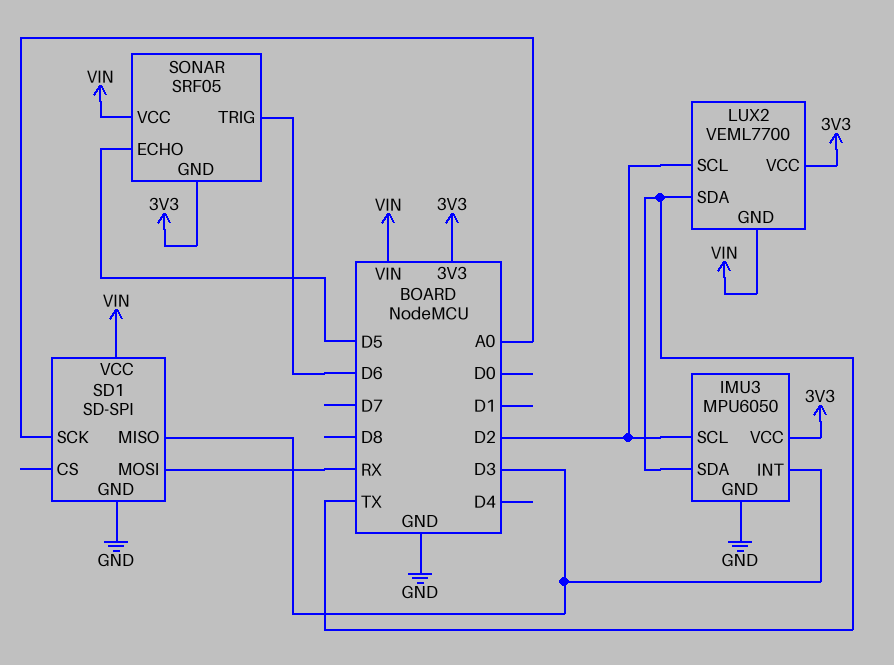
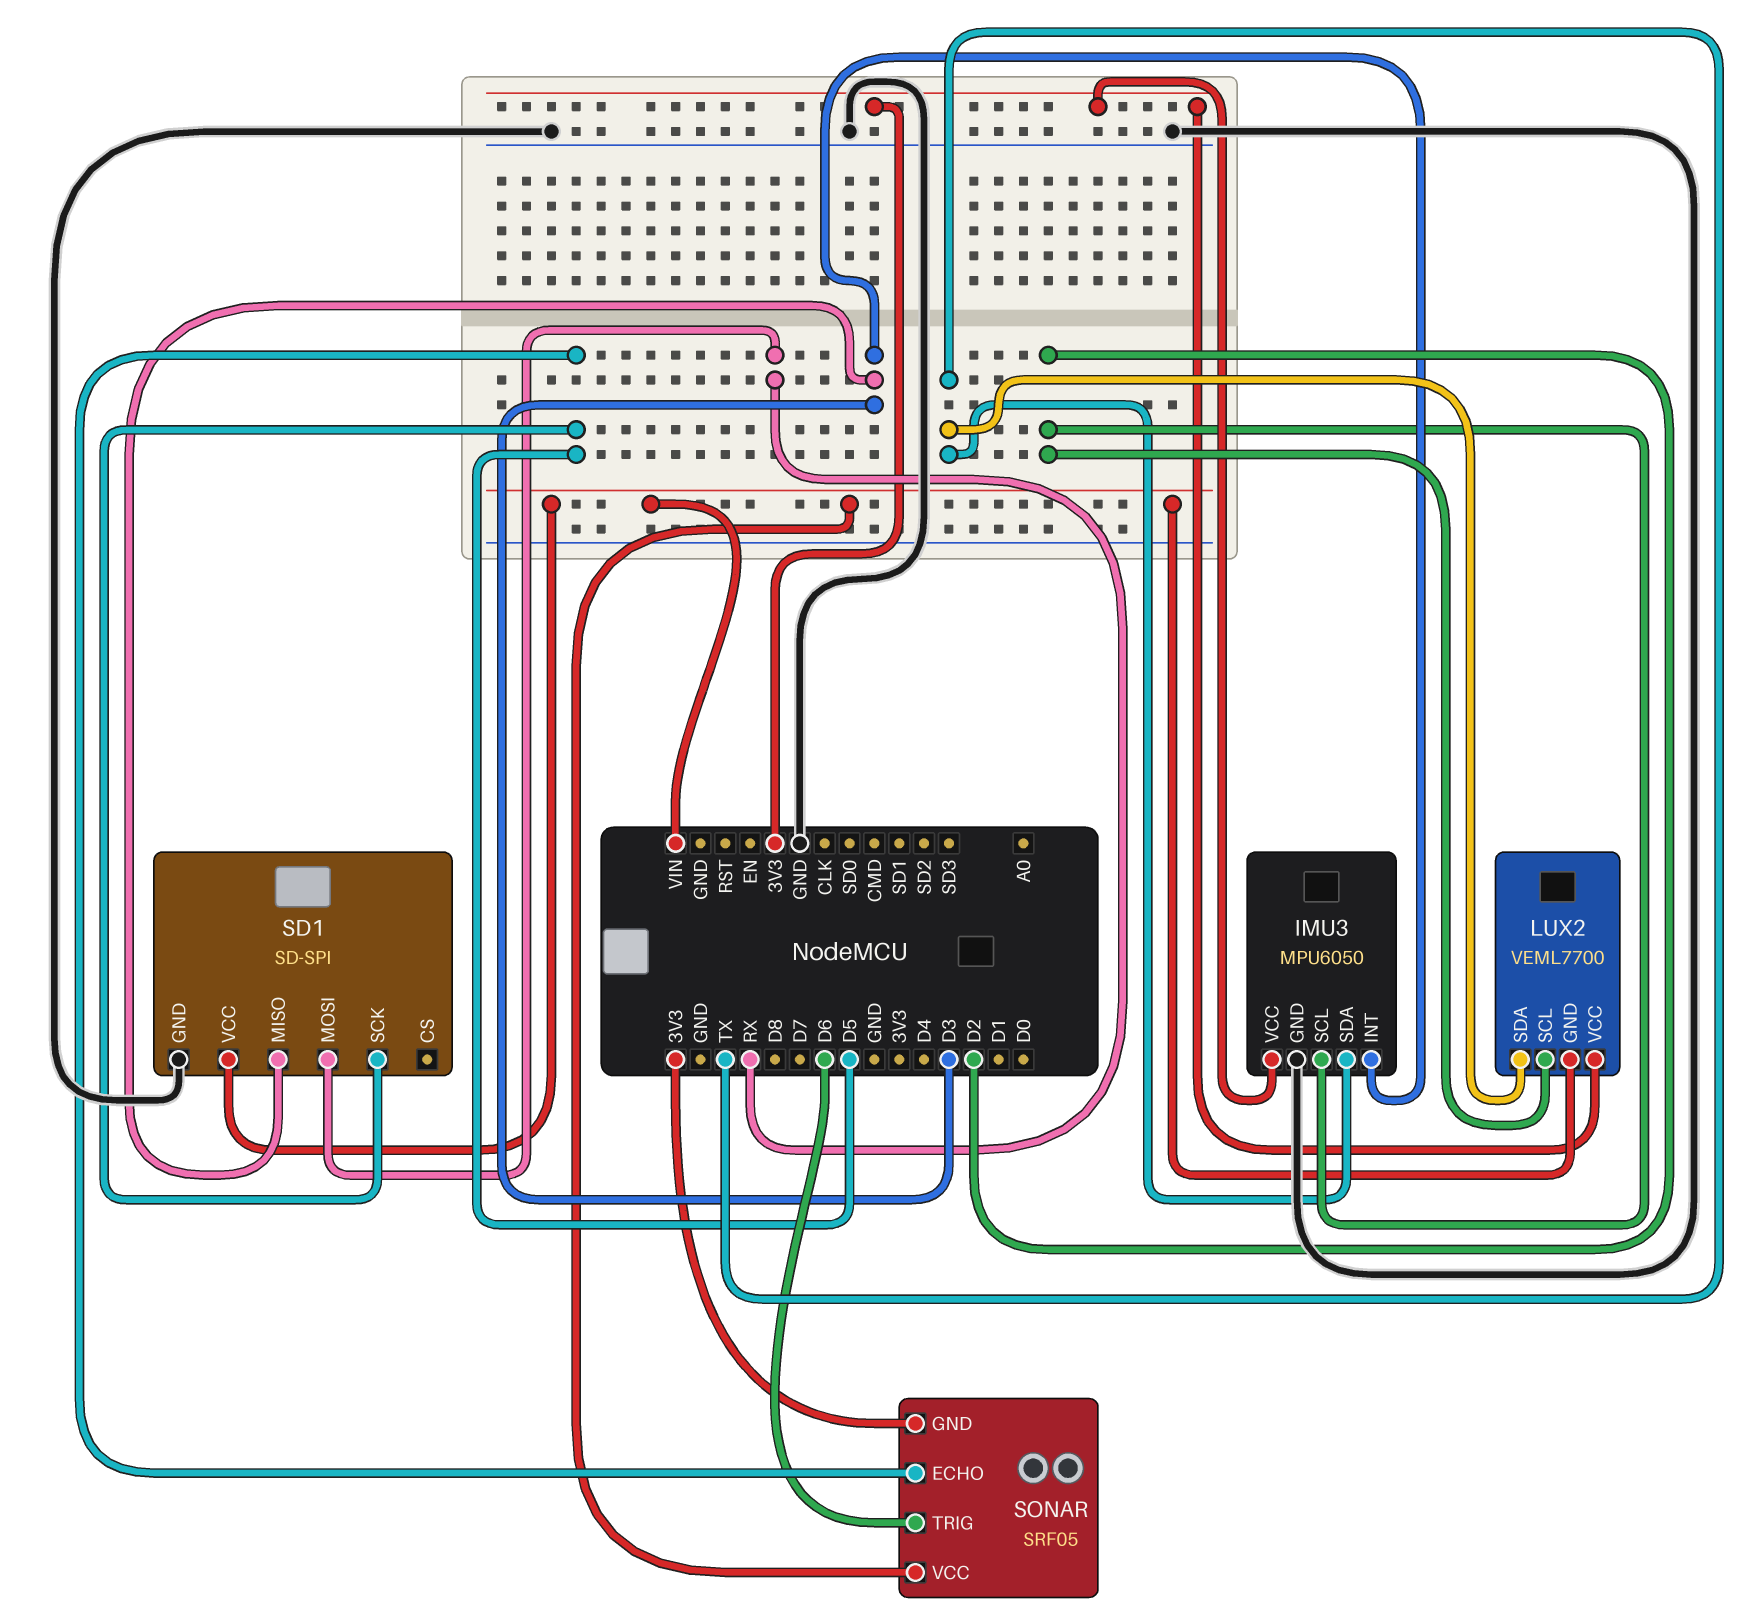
SD1 pin SCK: A0 -> D5

